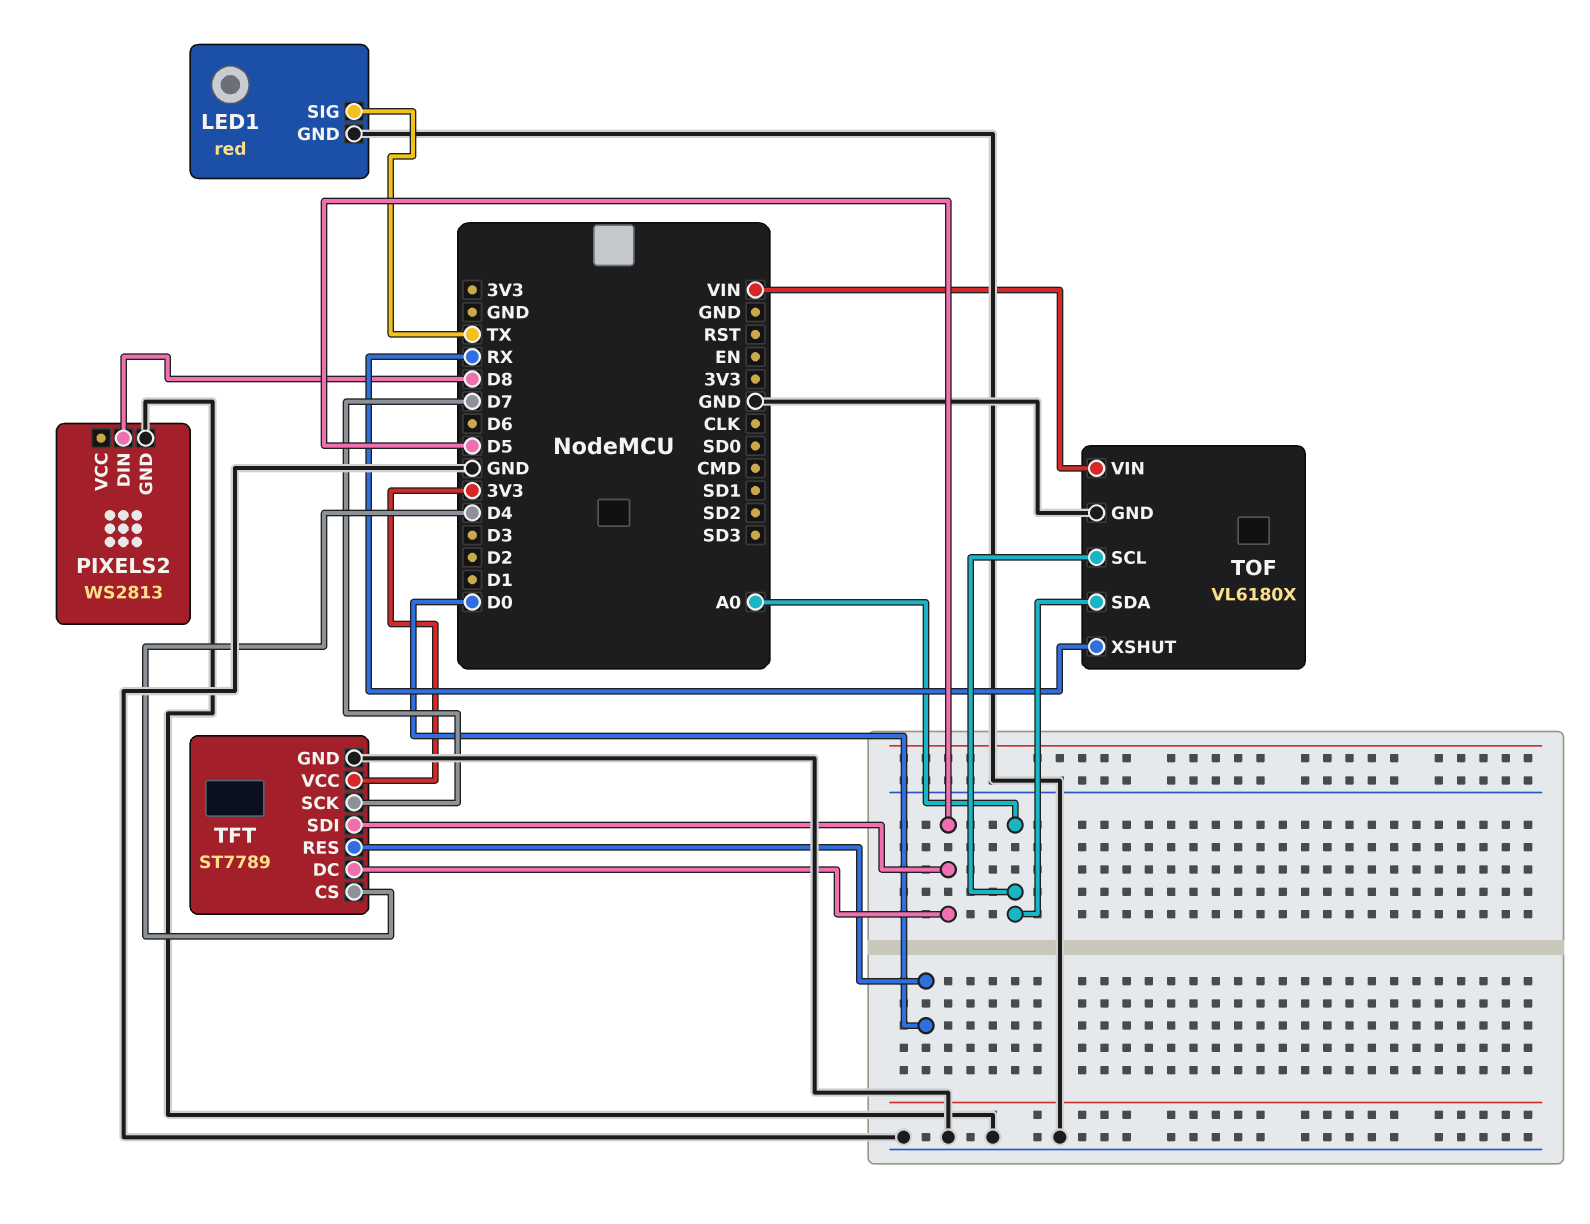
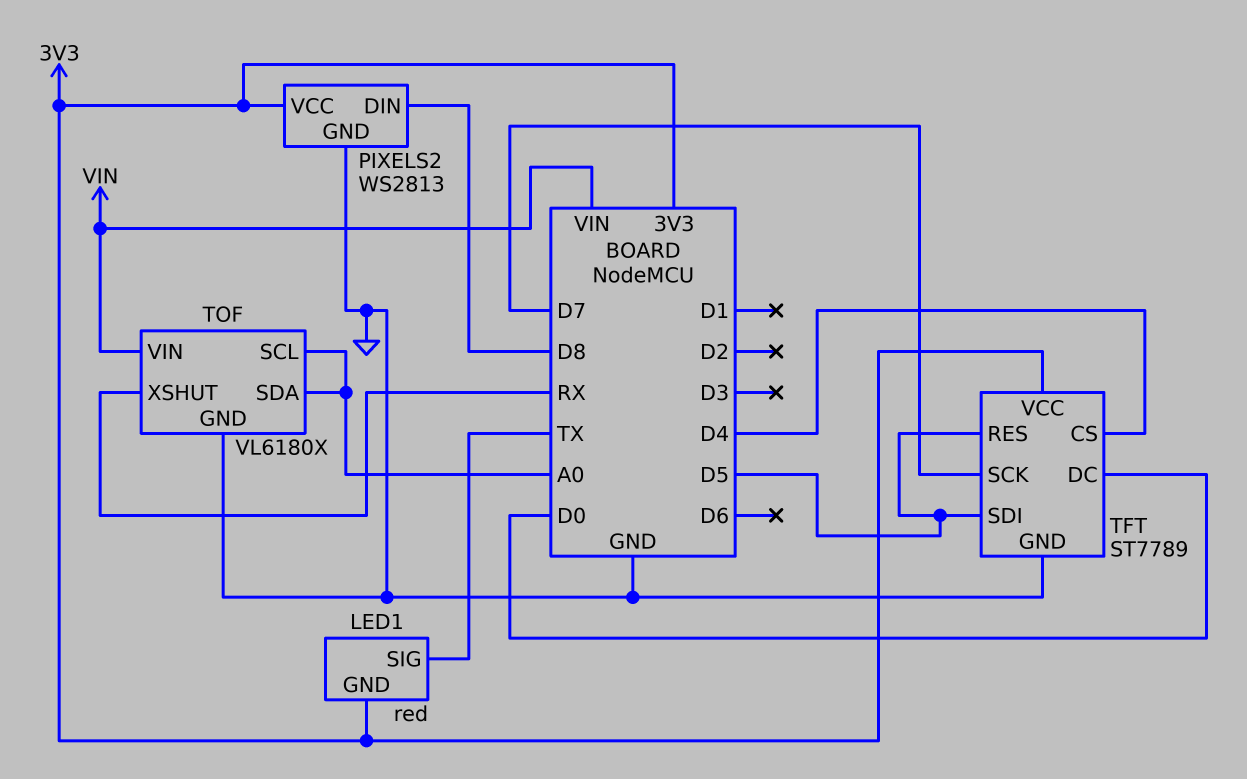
LED1 pin GND: GND -> 3V3
PIXELS2 pin VCC: none -> 3V3
TFT pin DC: D5 -> D0
TFT pin RES: D0 -> D5

